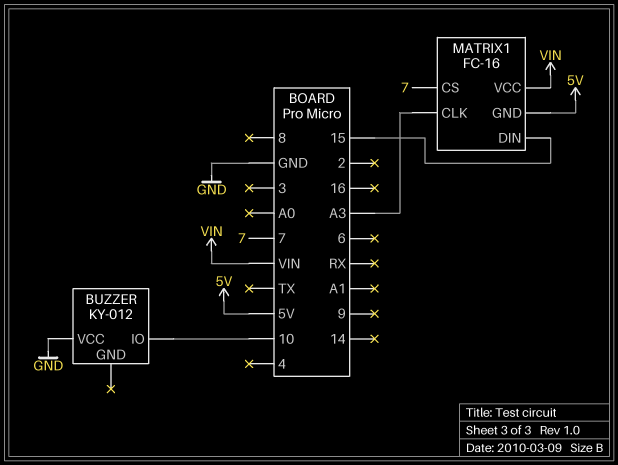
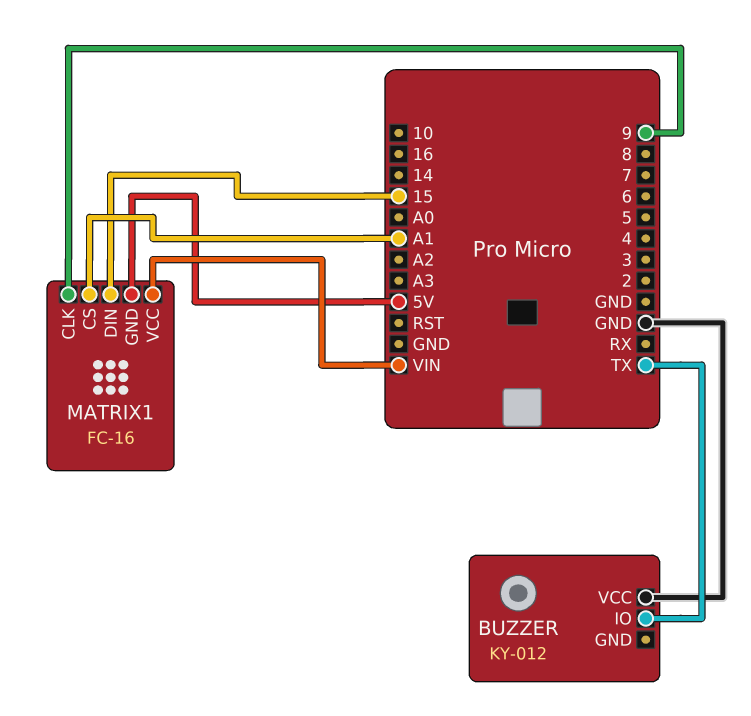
BUZZER pin IO: 10 -> TX
MATRIX1 pin CLK: A3 -> 9
MATRIX1 pin CS: 7 -> A1

